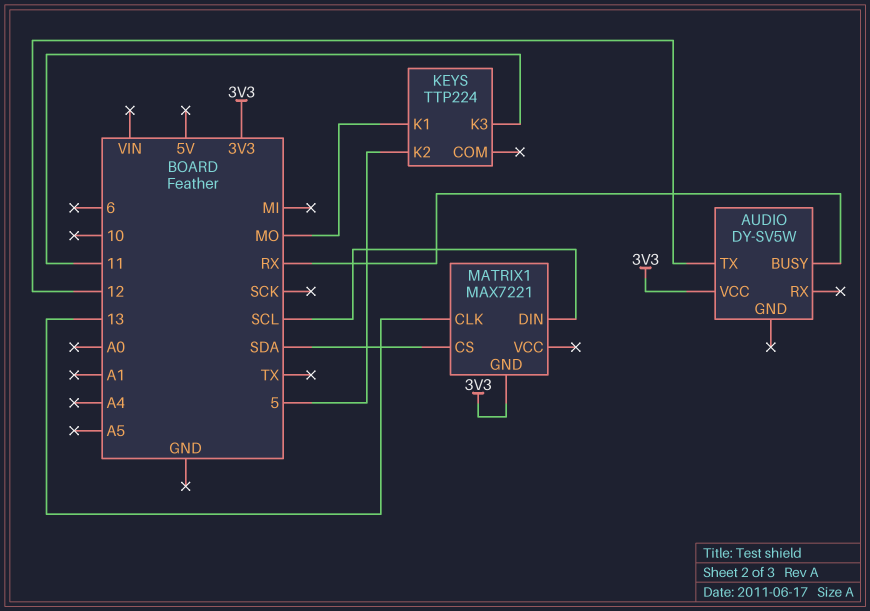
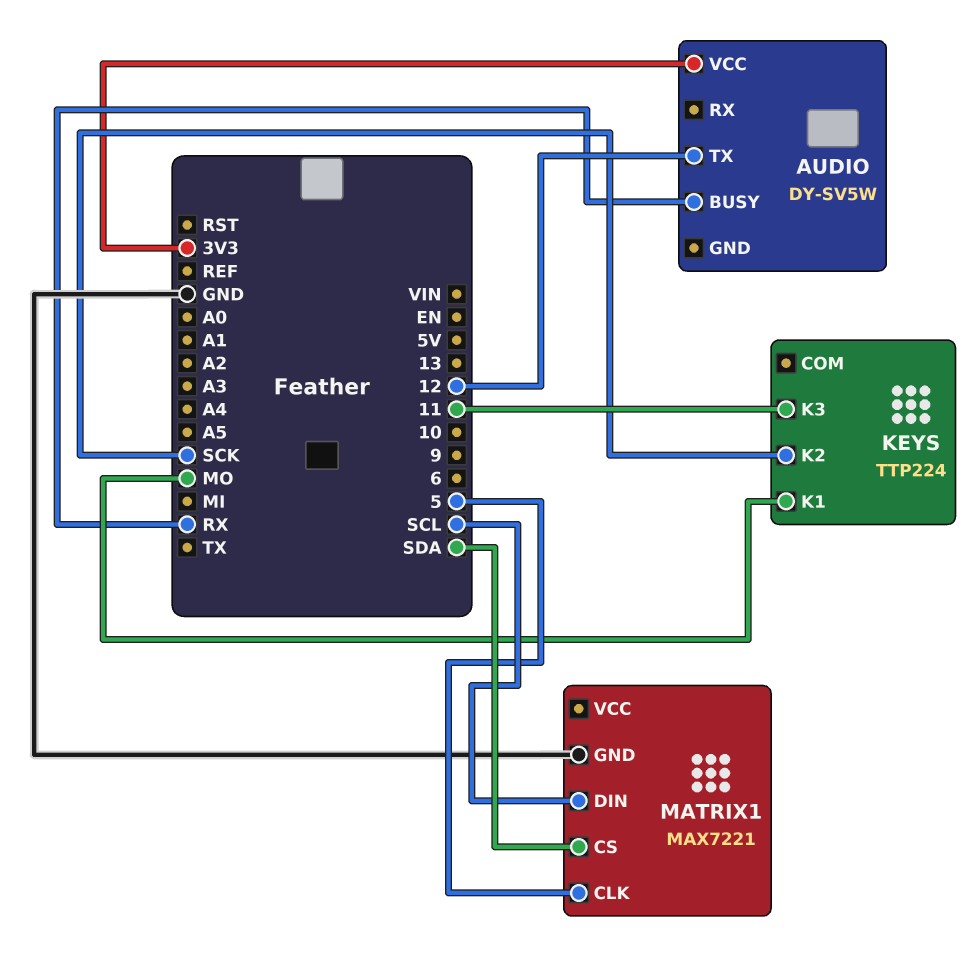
KEYS pin K2: 5 -> SCK
MATRIX1 pin CLK: 13 -> 5
MATRIX1 pin GND: 3V3 -> GND

